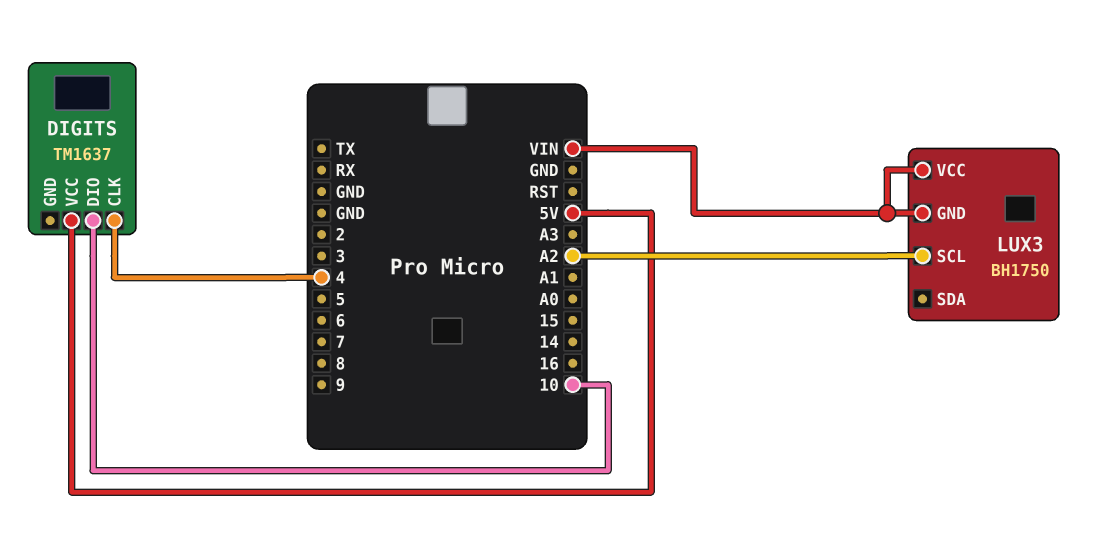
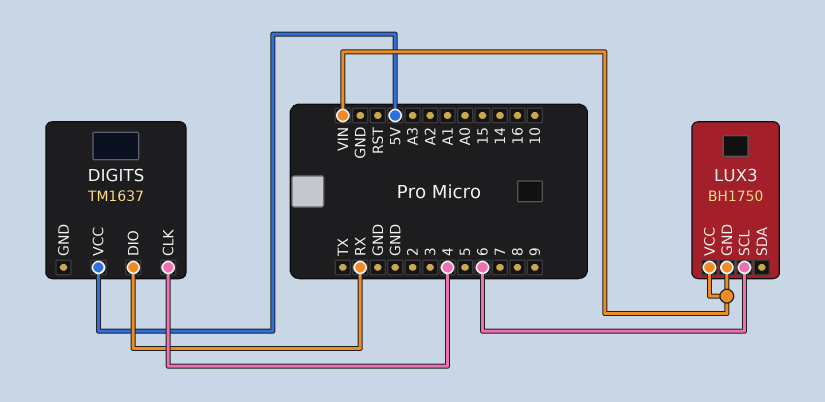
DIGITS pin DIO: 10 -> RX
LUX3 pin SCL: A2 -> 6

